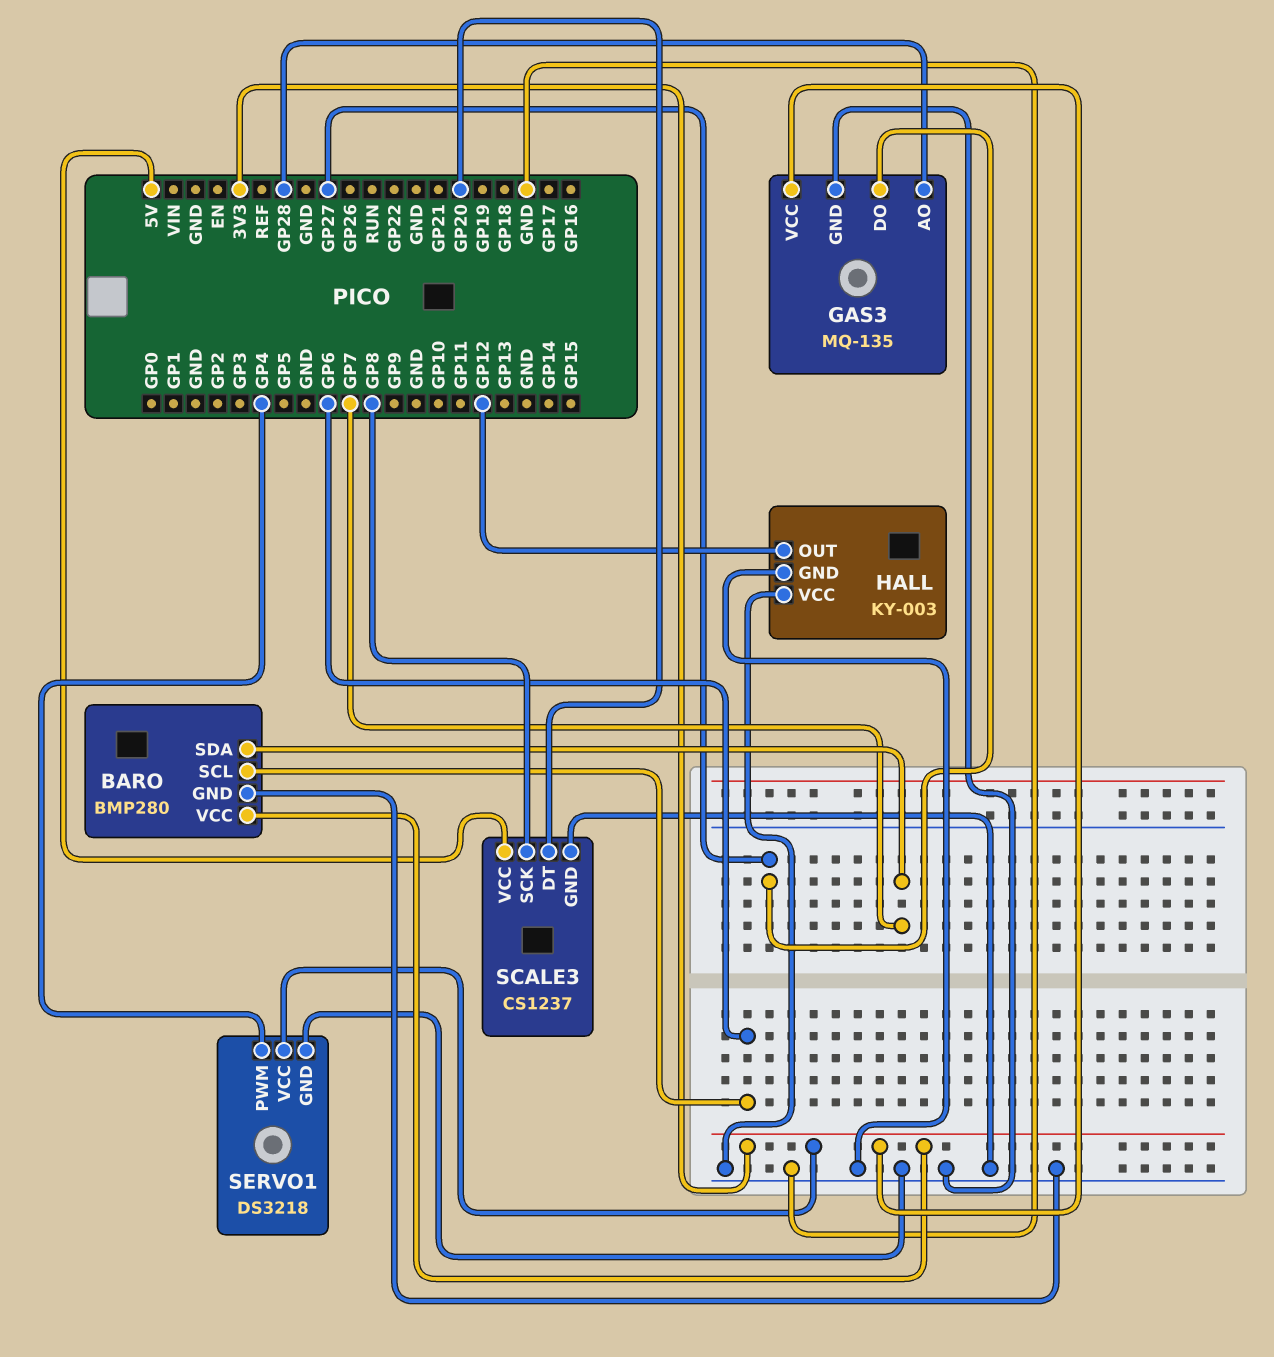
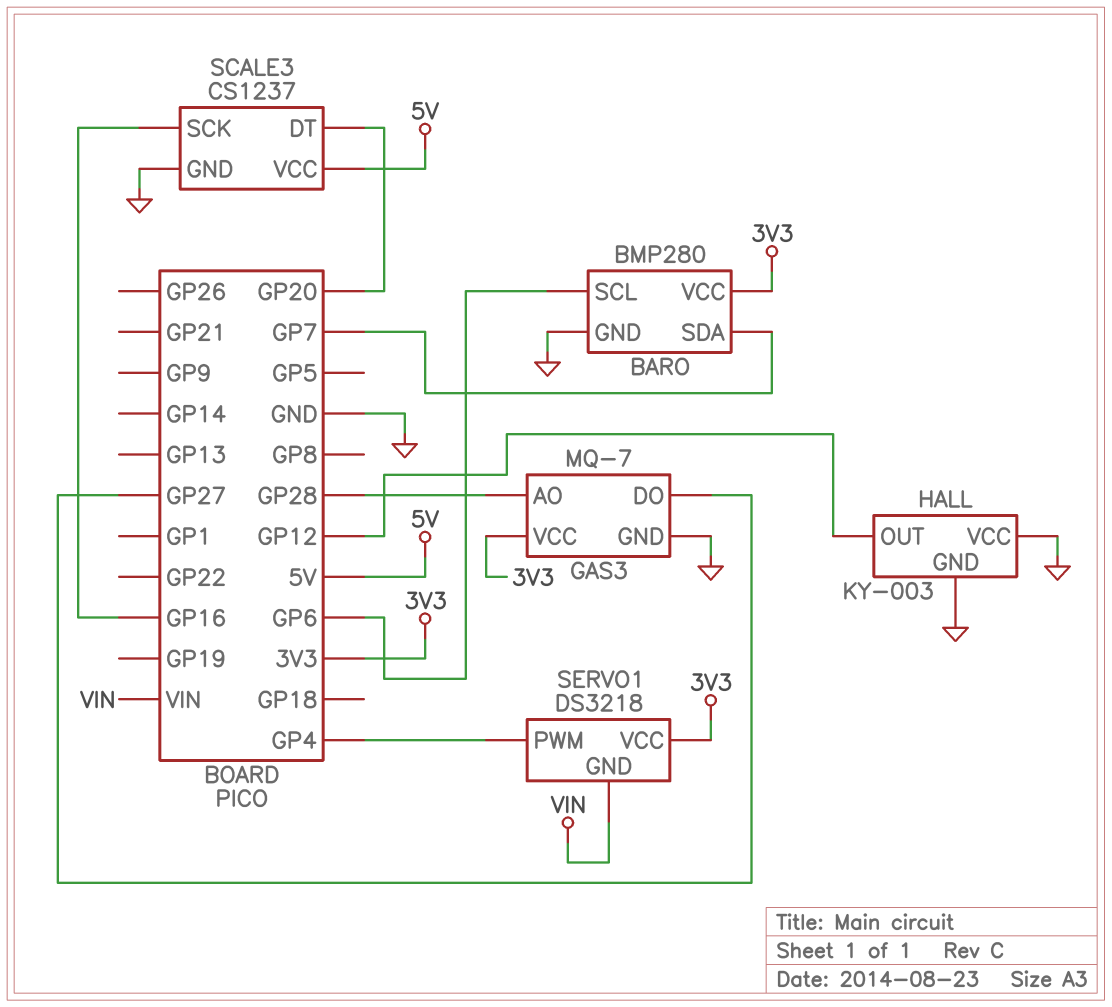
GAS3: MQ-135 -> MQ-7
SCALE3 pin SCK: GP8 -> GP16
SERVO1 pin GND: GND -> VIN

